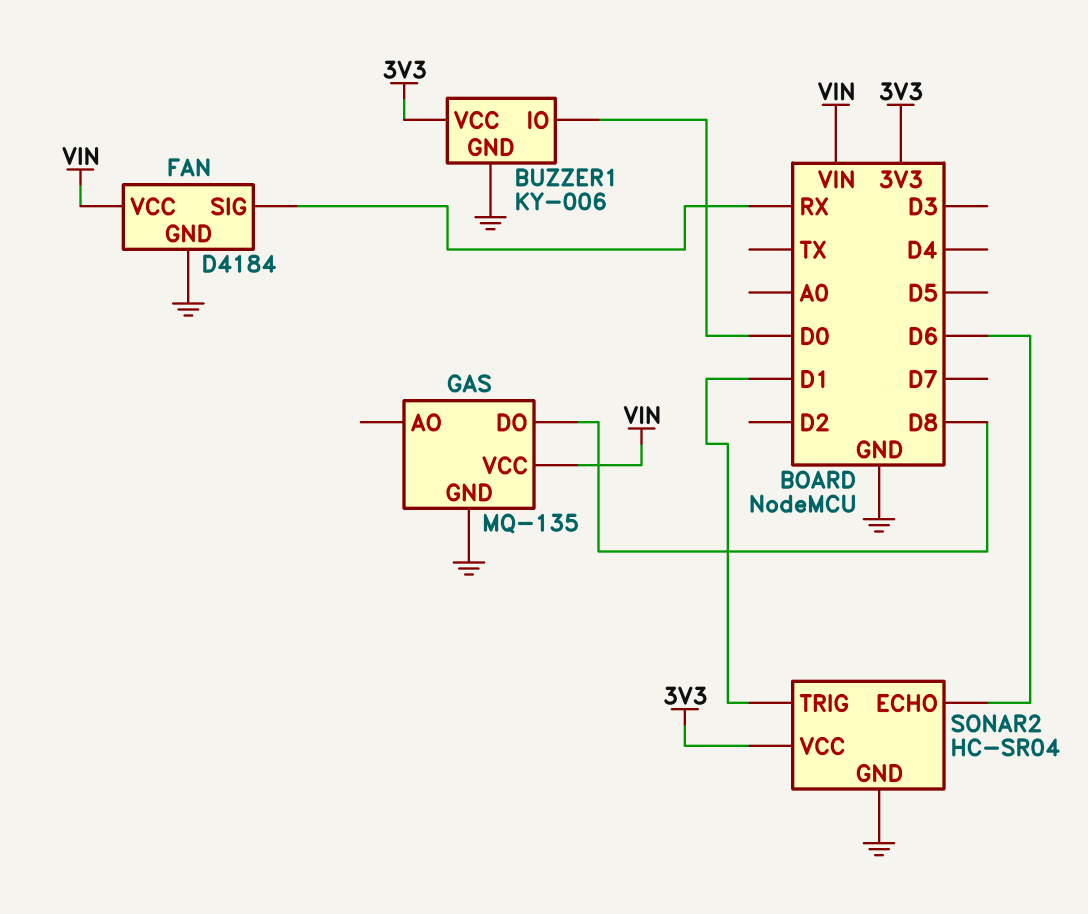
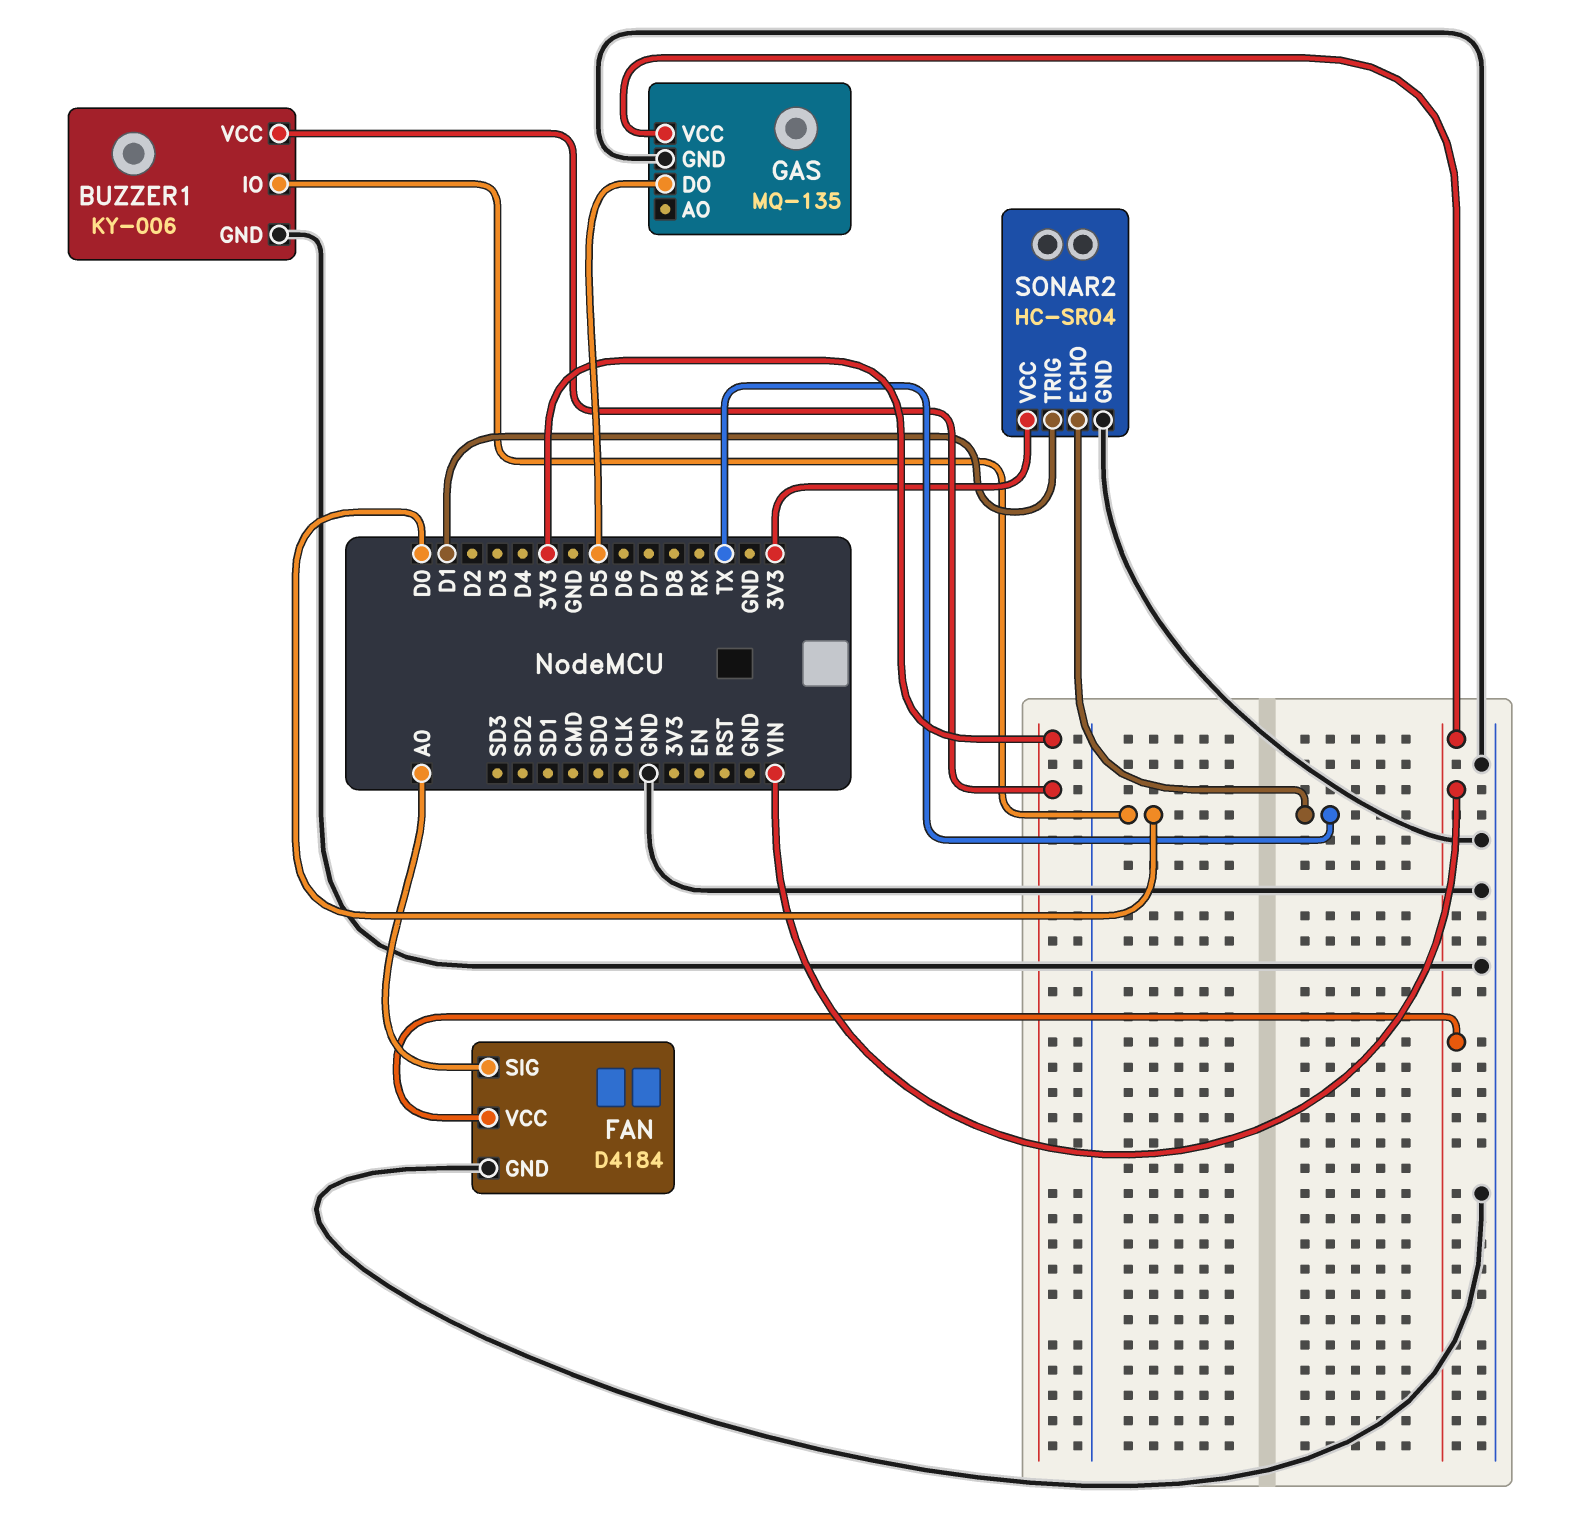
FAN pin SIG: RX -> A0
GAS pin DO: D8 -> D5
SONAR2 pin ECHO: D6 -> TX

